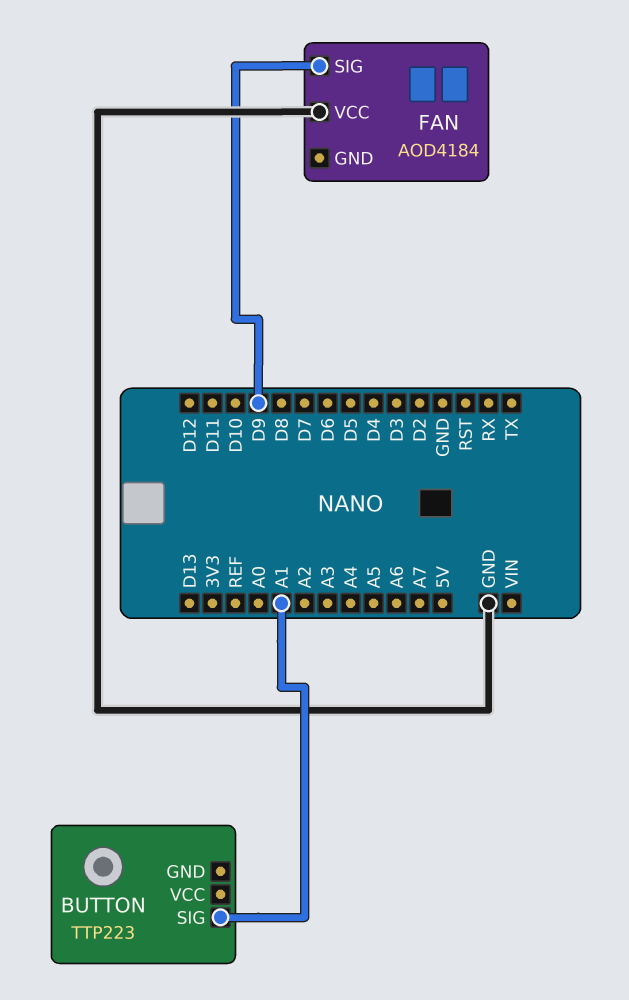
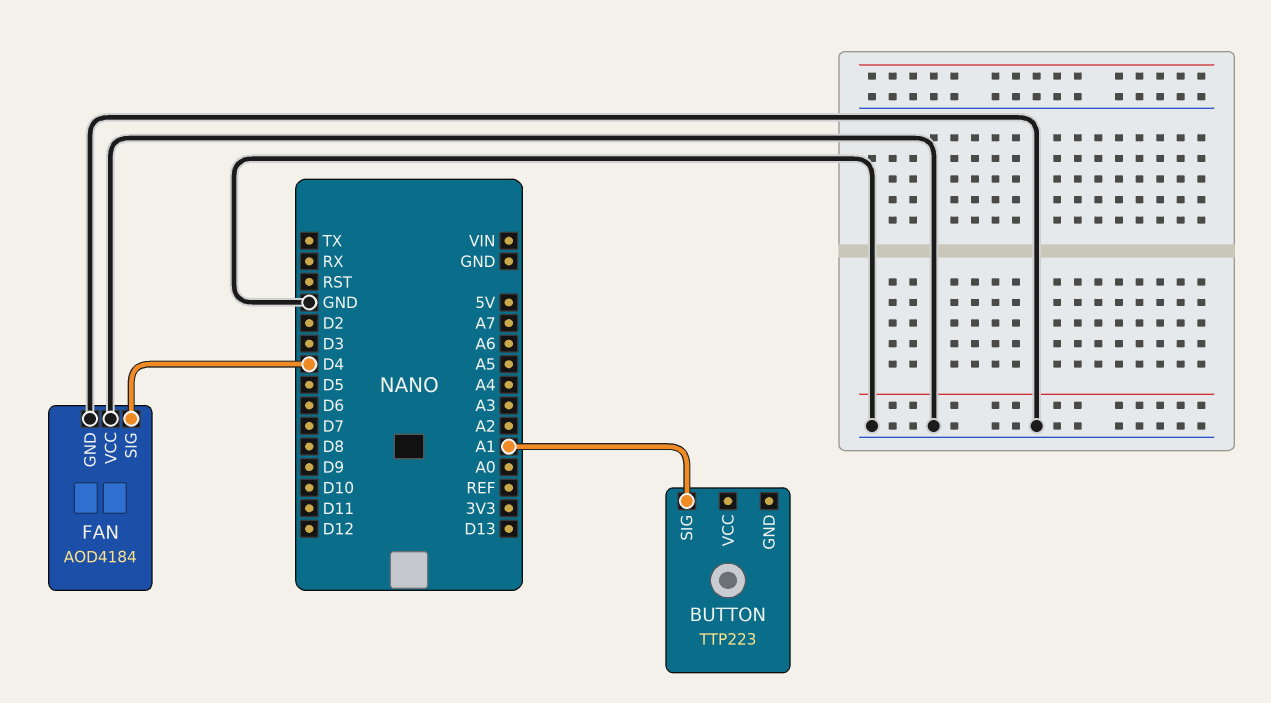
FAN pin GND: none -> GND
FAN pin SIG: D9 -> D4

